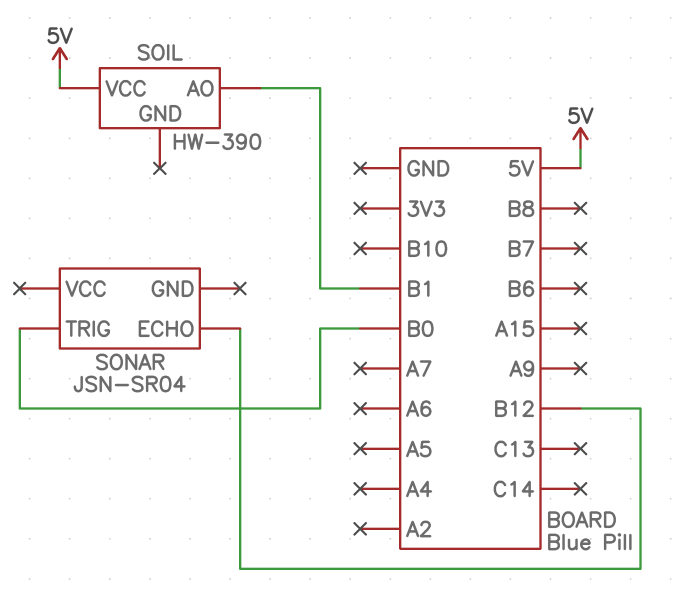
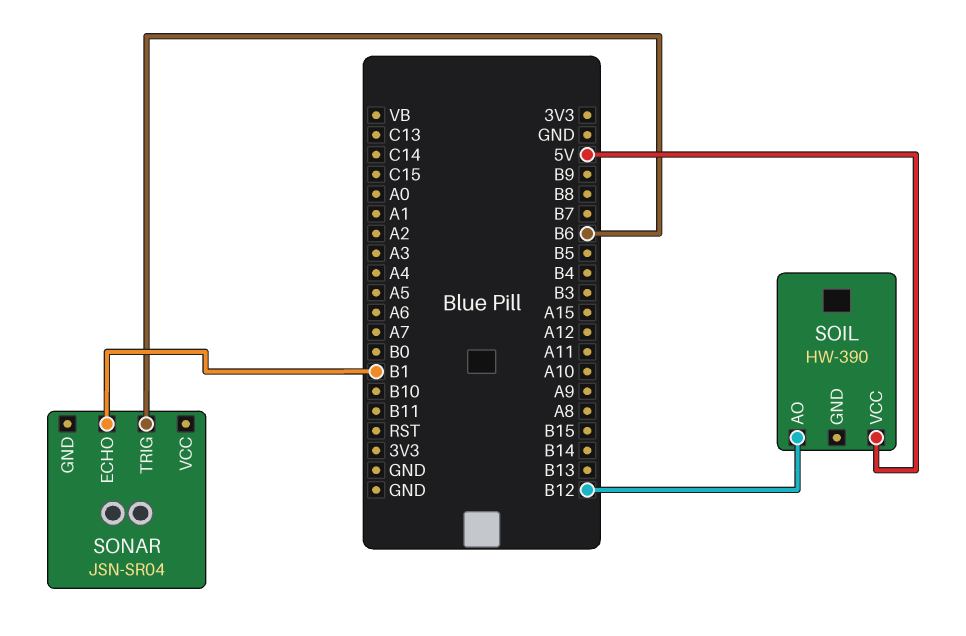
SOIL pin AO: B1 -> B12
SONAR pin ECHO: B12 -> B1
SONAR pin TRIG: B0 -> B6

